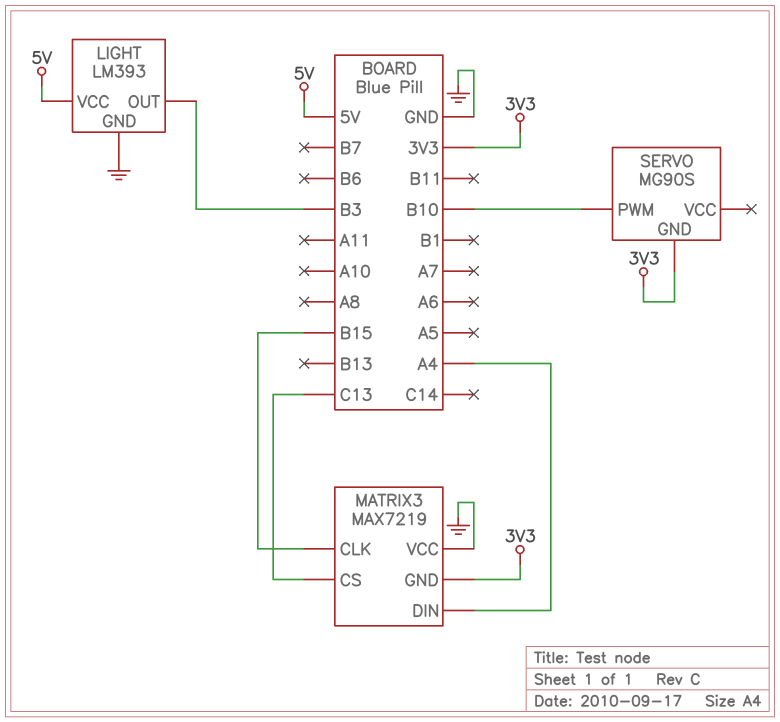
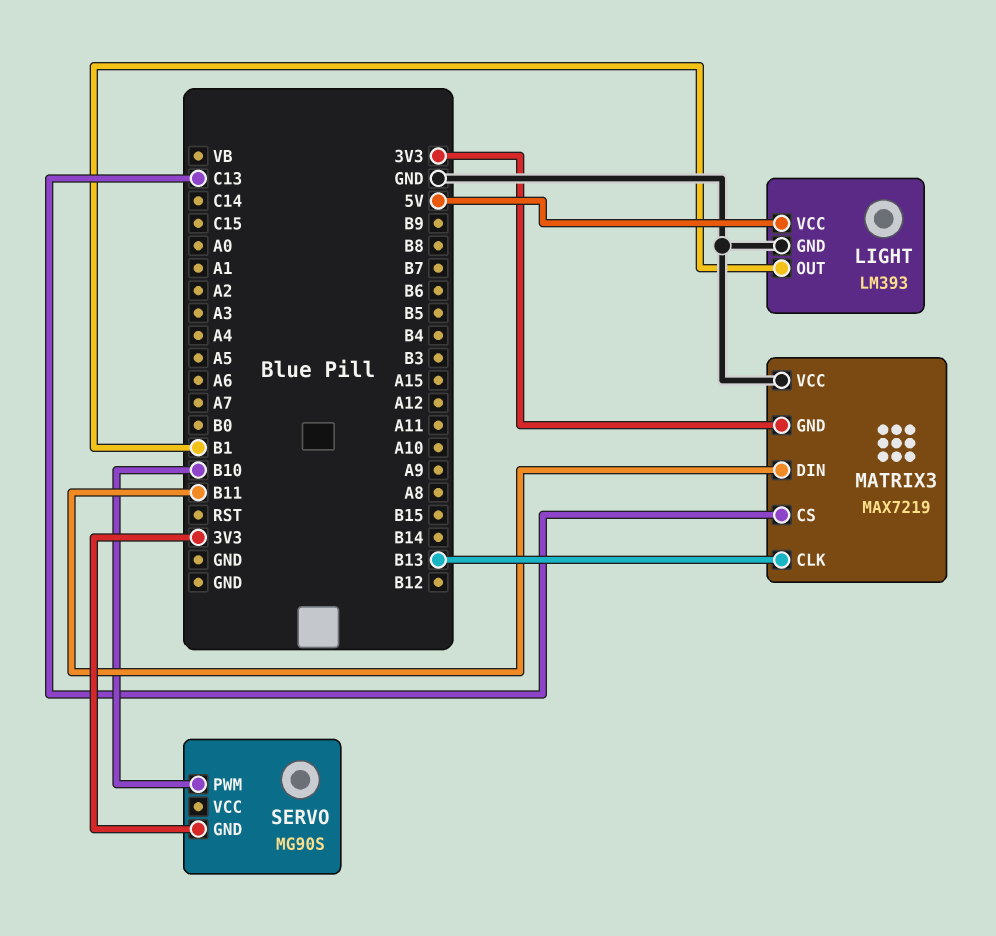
LIGHT pin OUT: B3 -> B1
MATRIX3 pin CLK: B15 -> B13
MATRIX3 pin DIN: A4 -> B11

